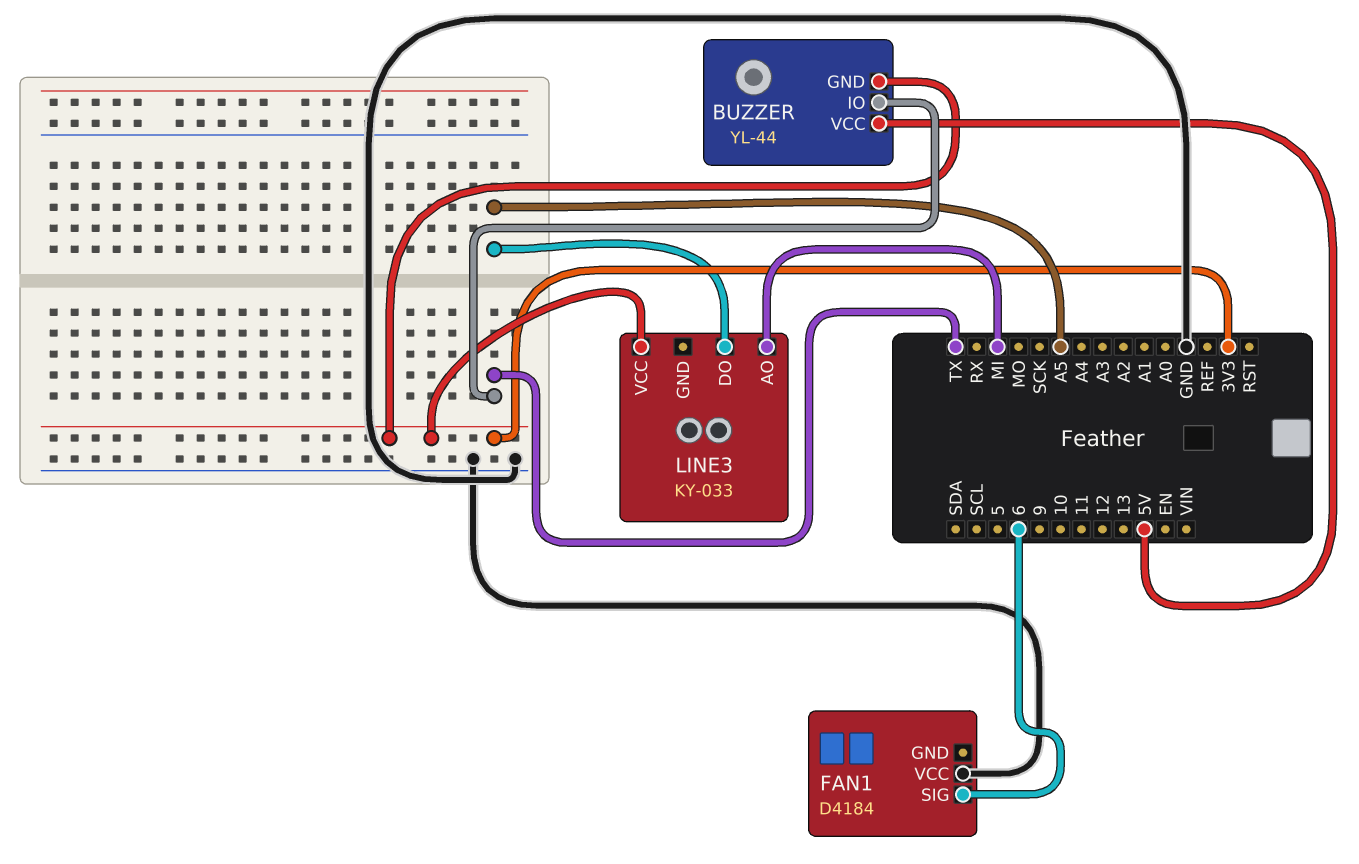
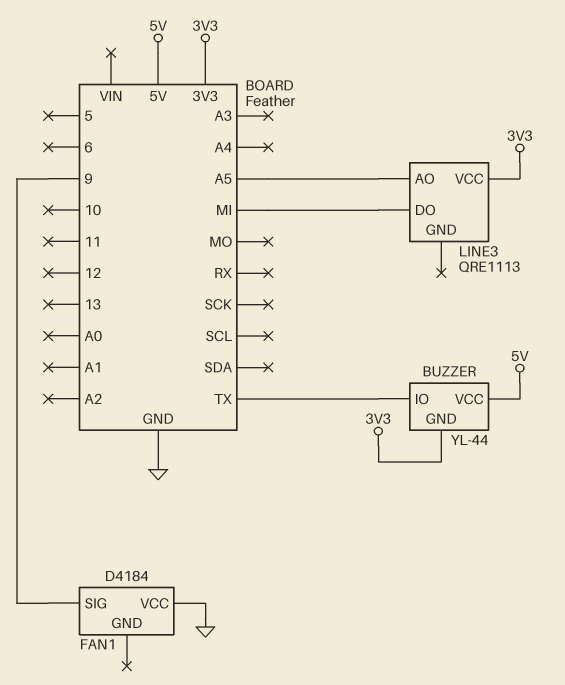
FAN1 pin SIG: 6 -> 9
LINE3: KY-033 -> QRE1113
LINE3 pin AO: MI -> A5
LINE3 pin DO: A5 -> MI

